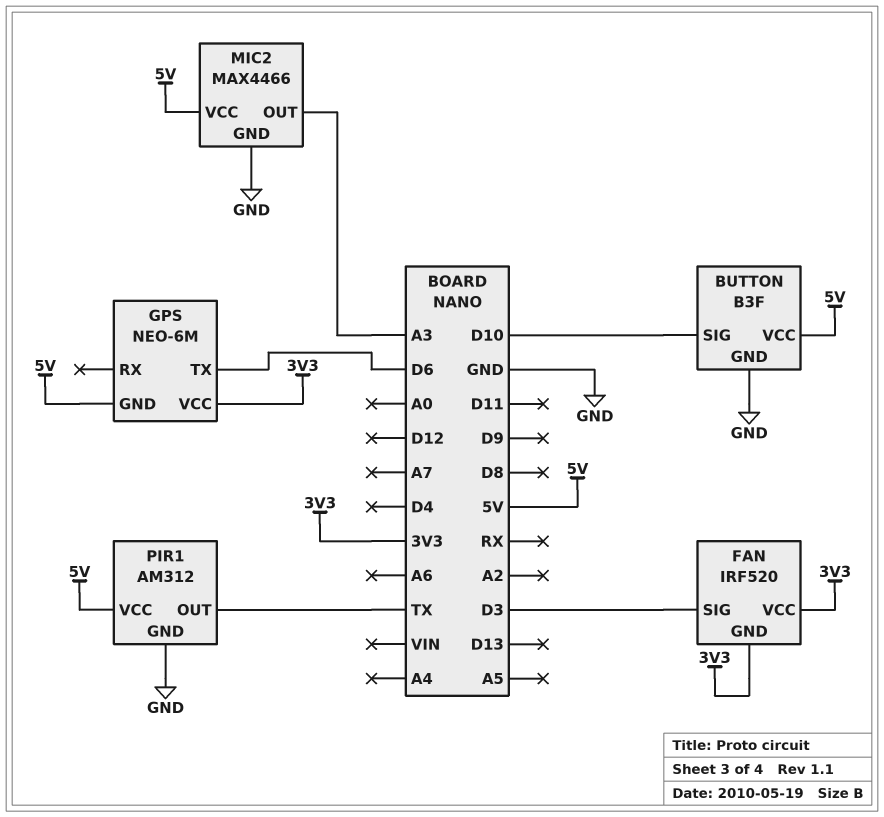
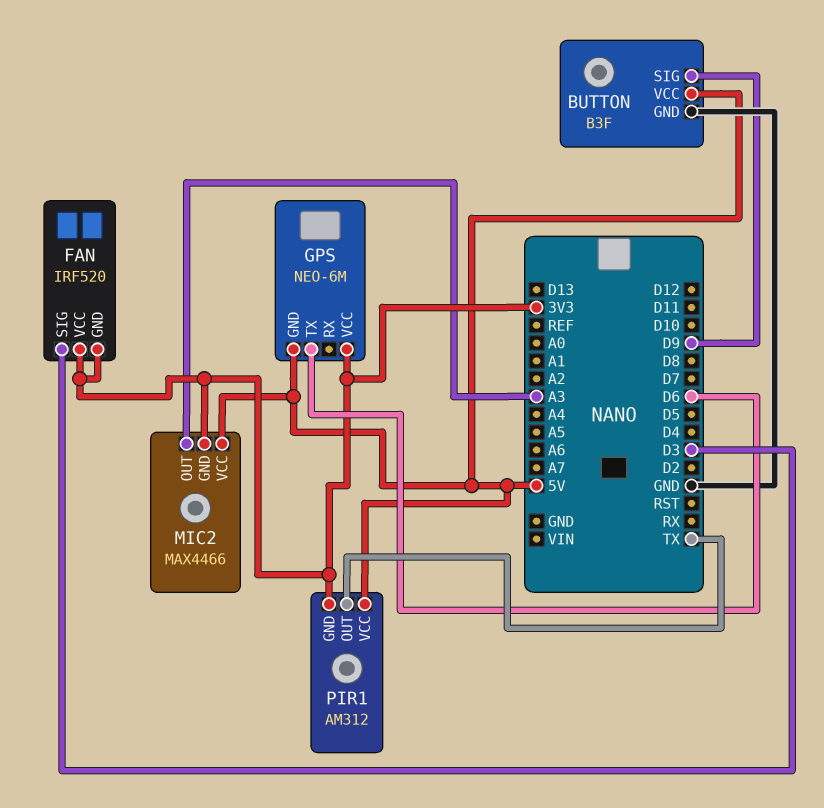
BUTTON pin SIG: D10 -> D9
MIC2 pin GND: GND -> 3V3
PIR1 pin GND: GND -> 3V3

